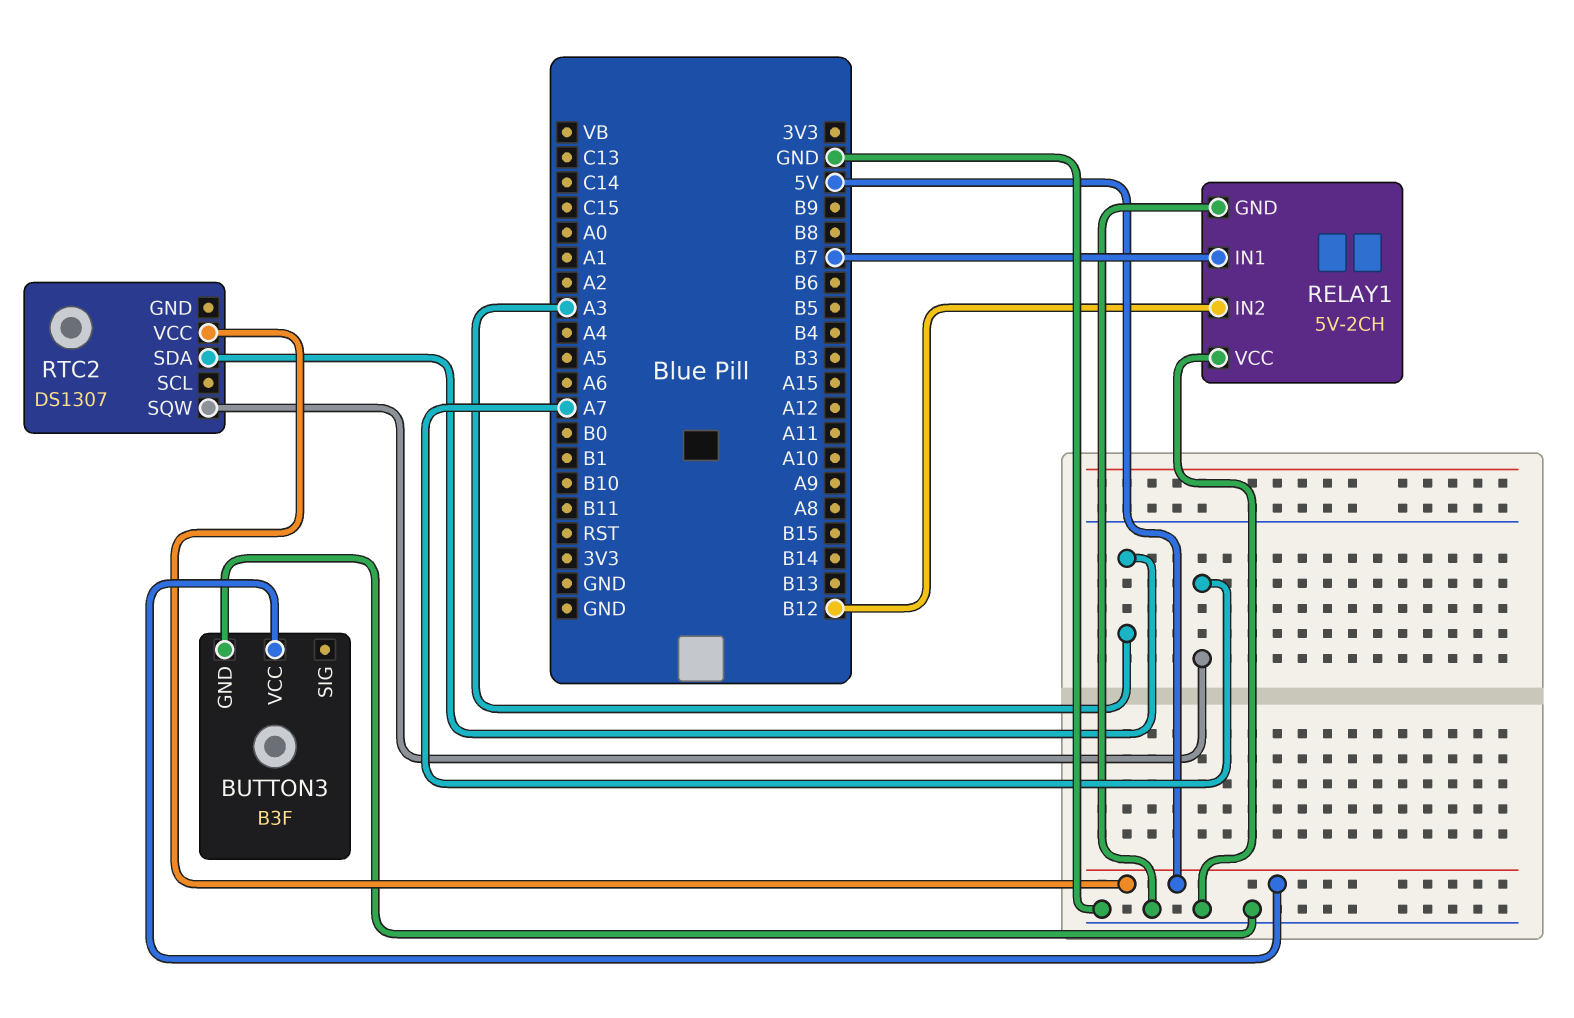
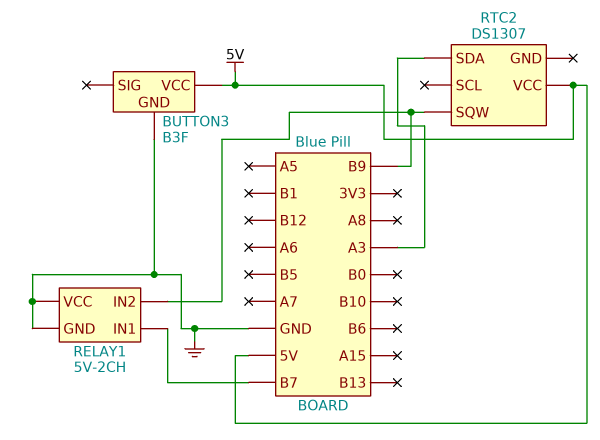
RELAY1 pin IN2: B12 -> B9
RTC2 pin SQW: A7 -> B9

